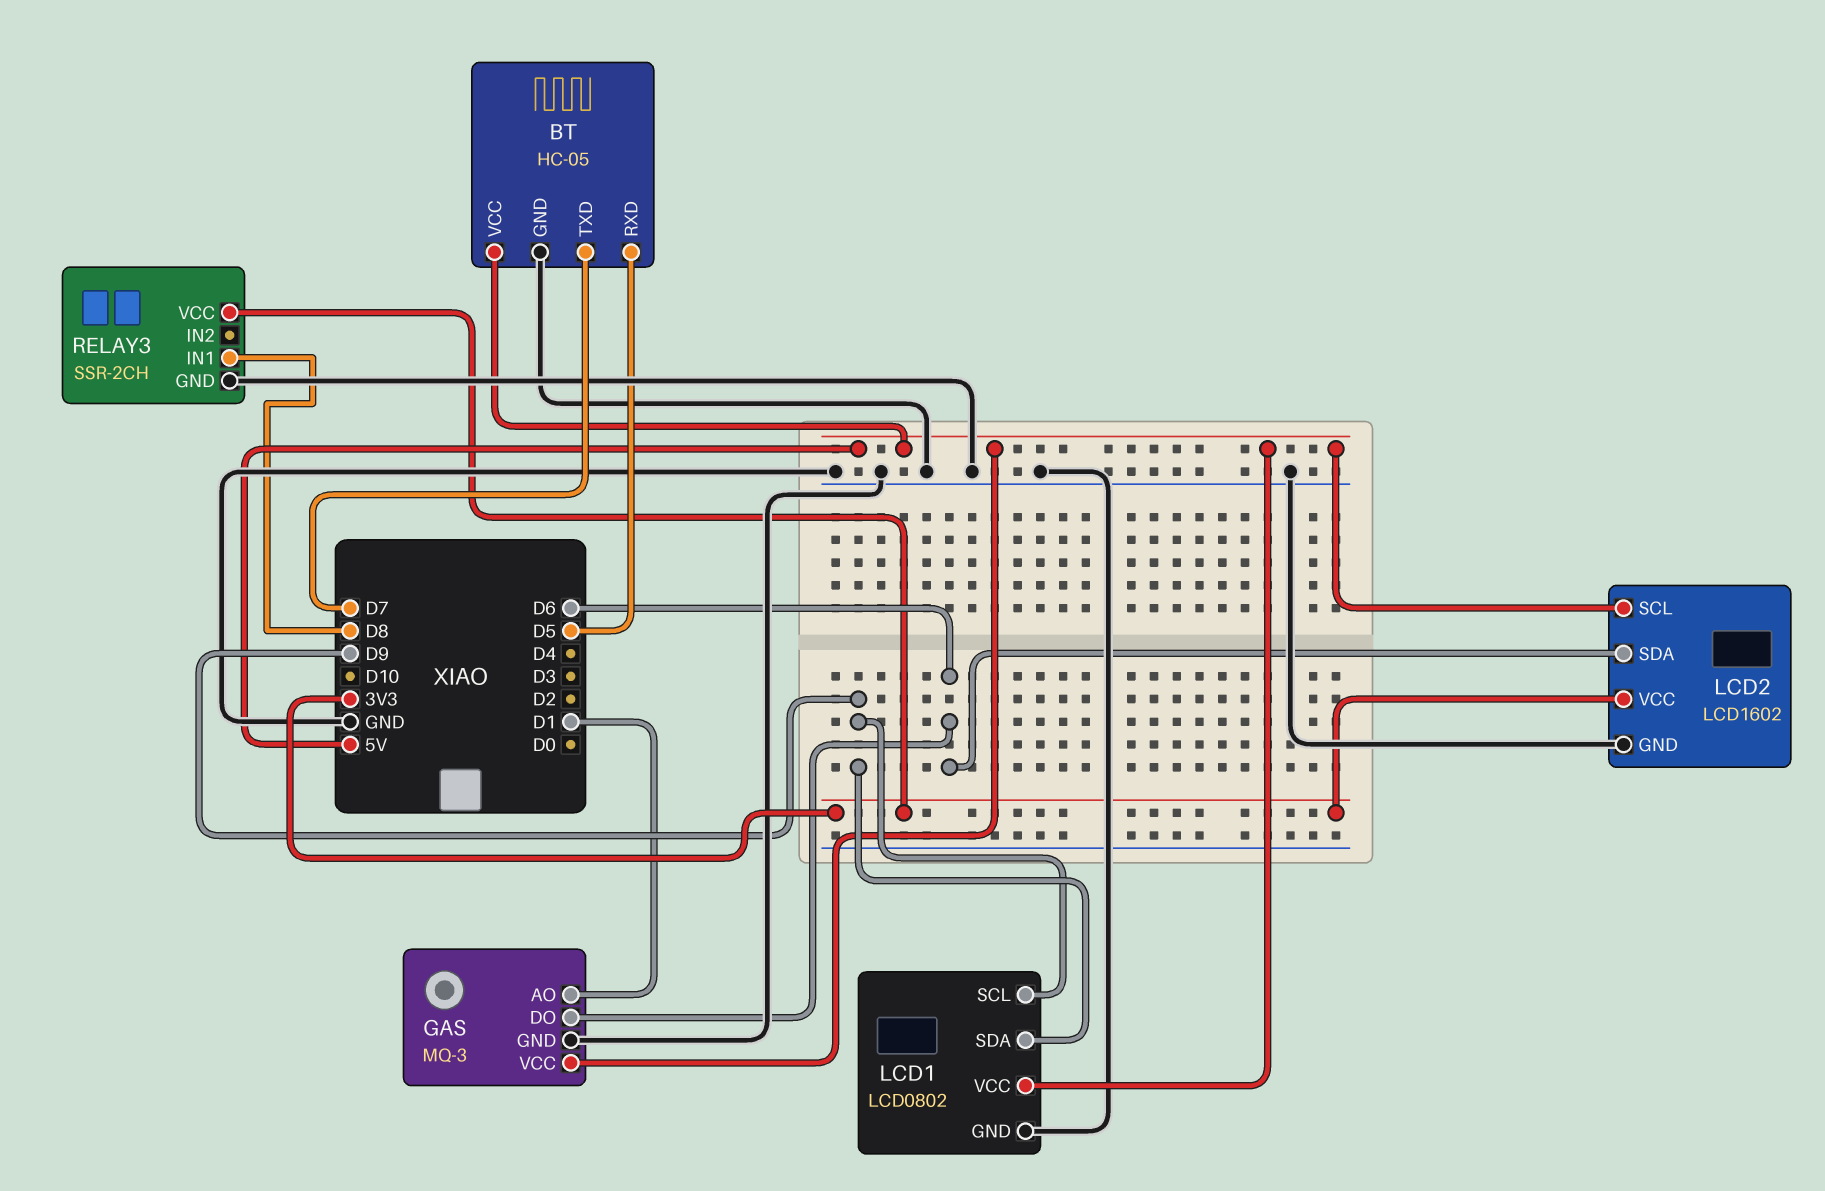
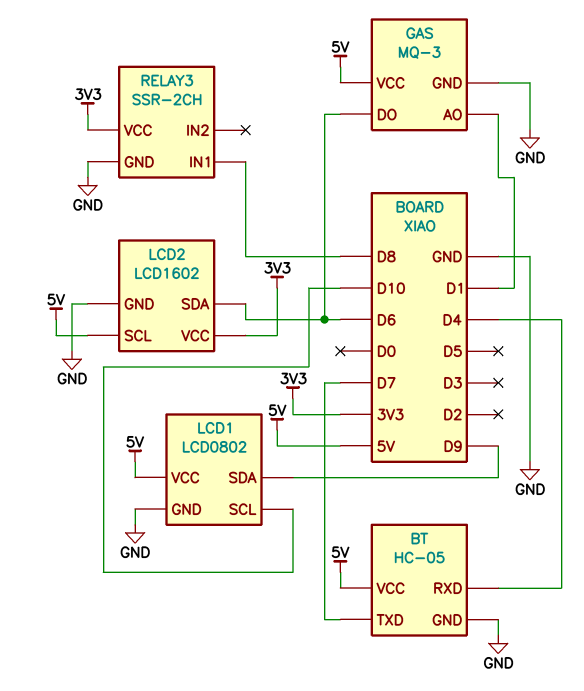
BT pin RXD: D5 -> D4
LCD1 pin SCL: D9 -> D10

